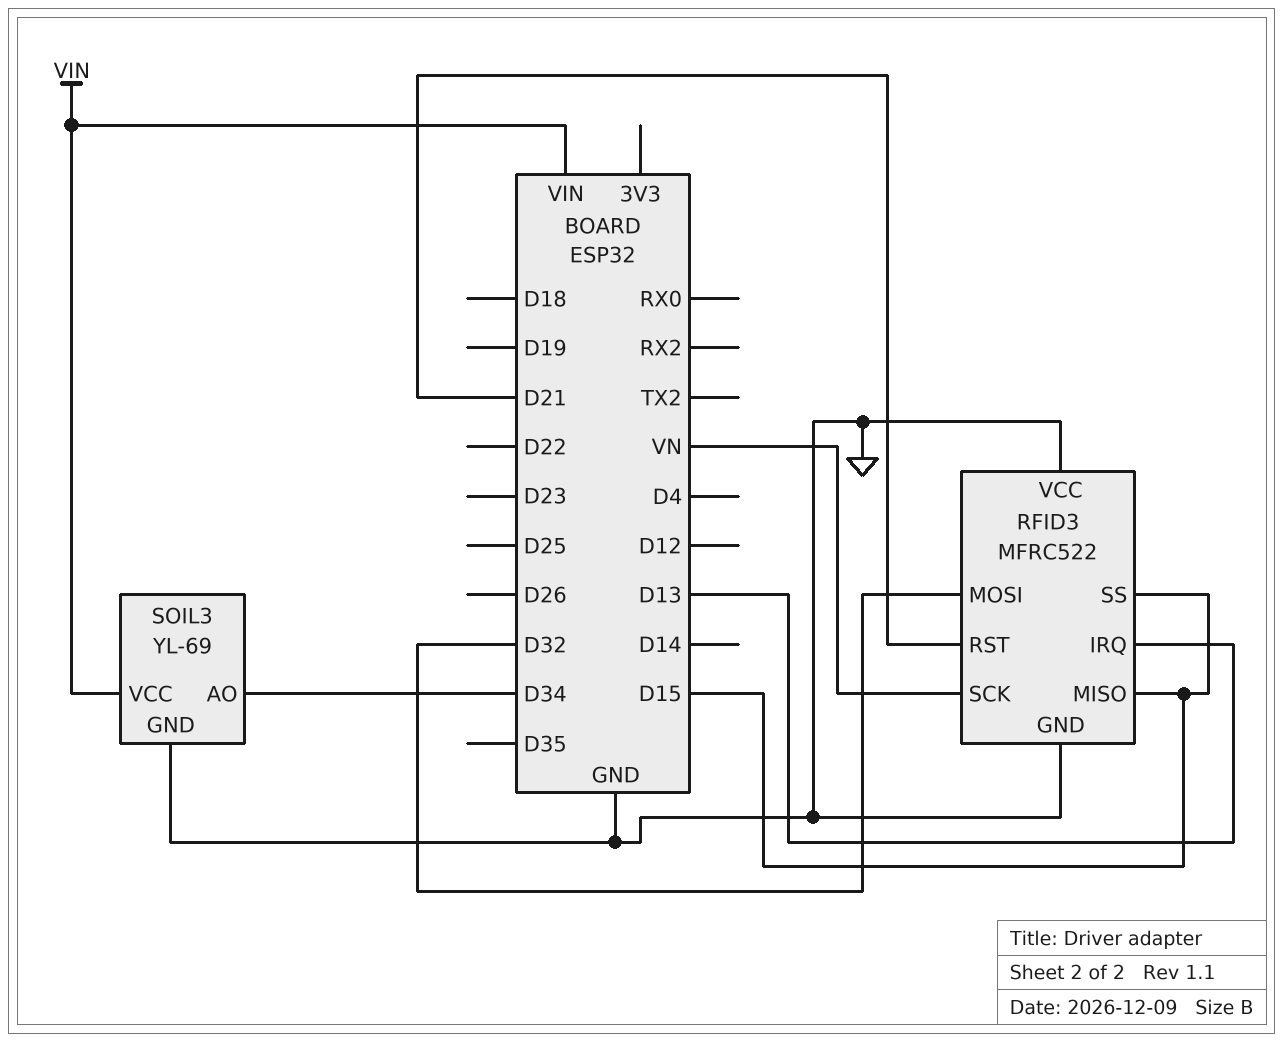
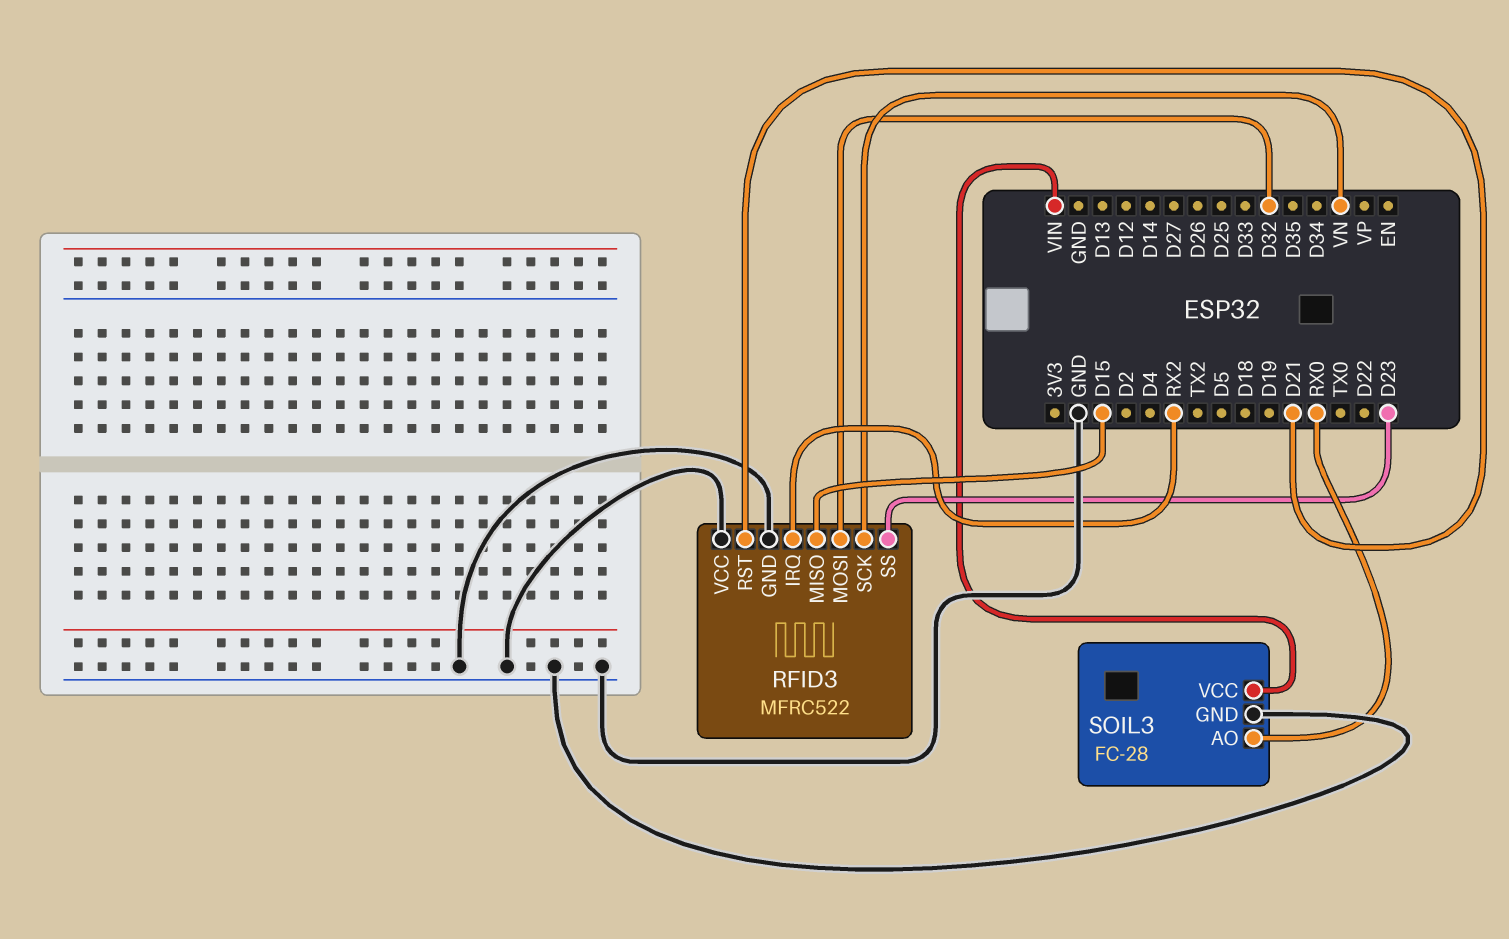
RFID3 pin IRQ: D13 -> RX2
RFID3 pin SS: D15 -> D23
SOIL3: YL-69 -> FC-28
SOIL3 pin AO: D34 -> RX0

